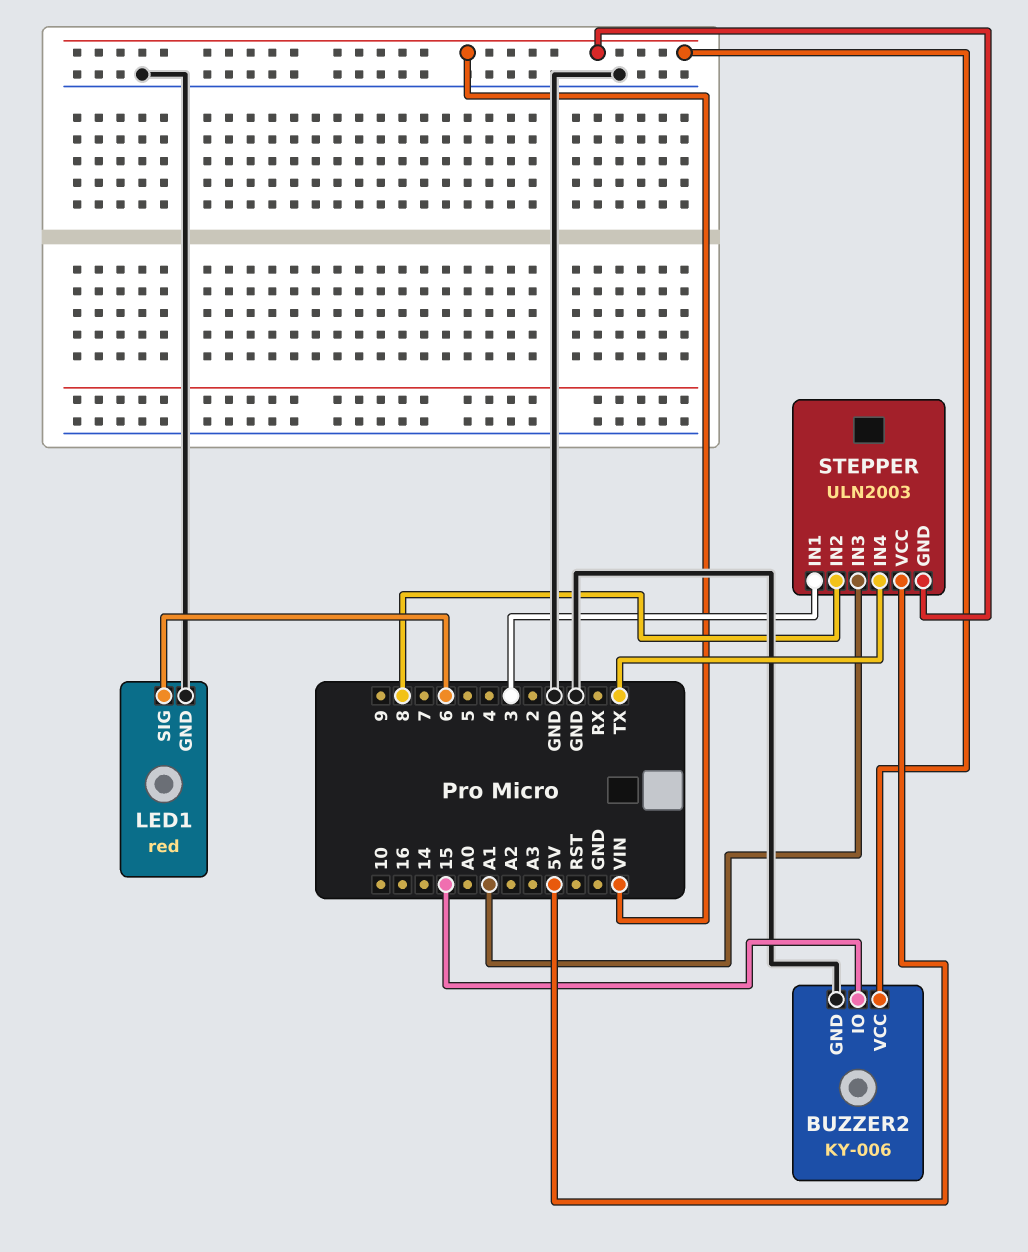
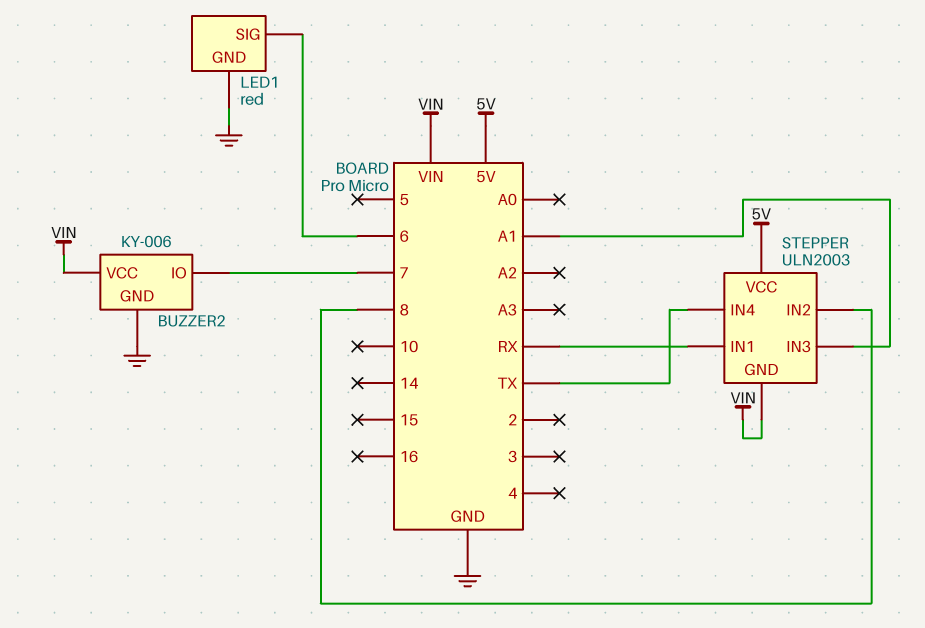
BUZZER2 pin IO: 15 -> 7
STEPPER pin IN1: 3 -> RX

